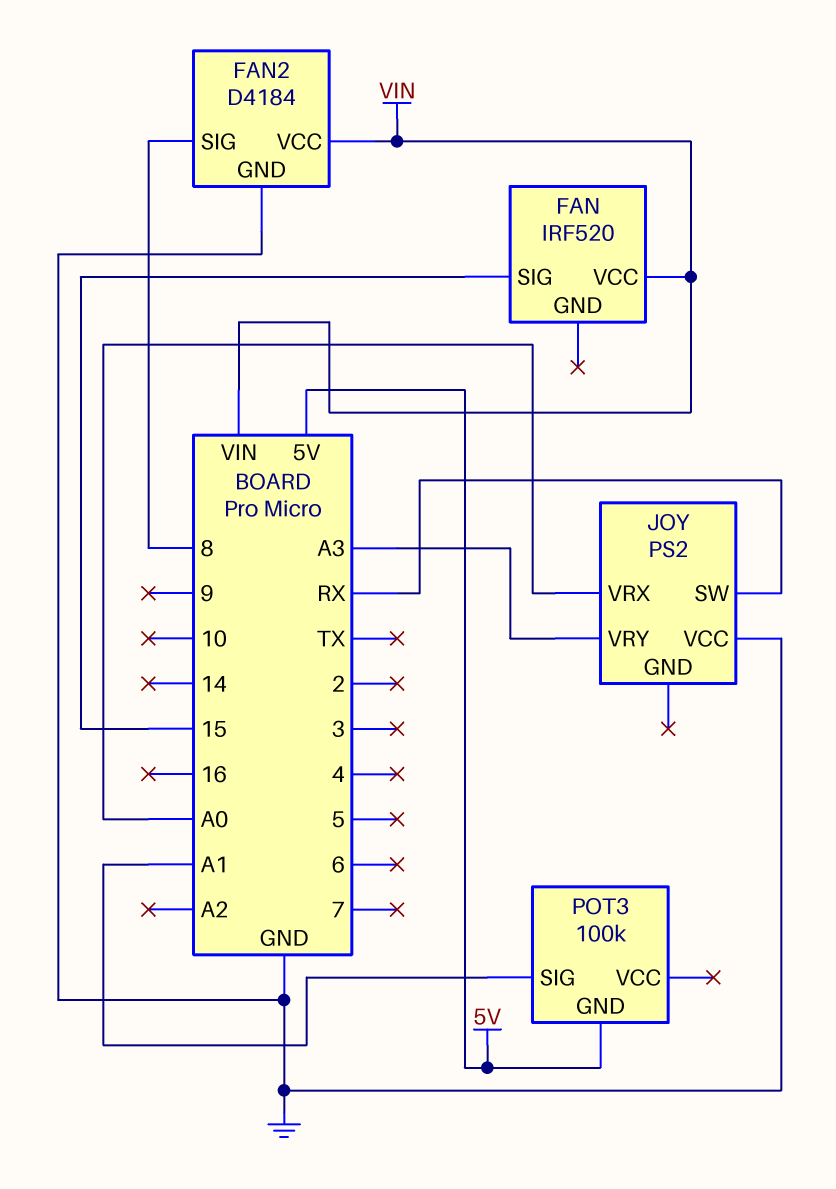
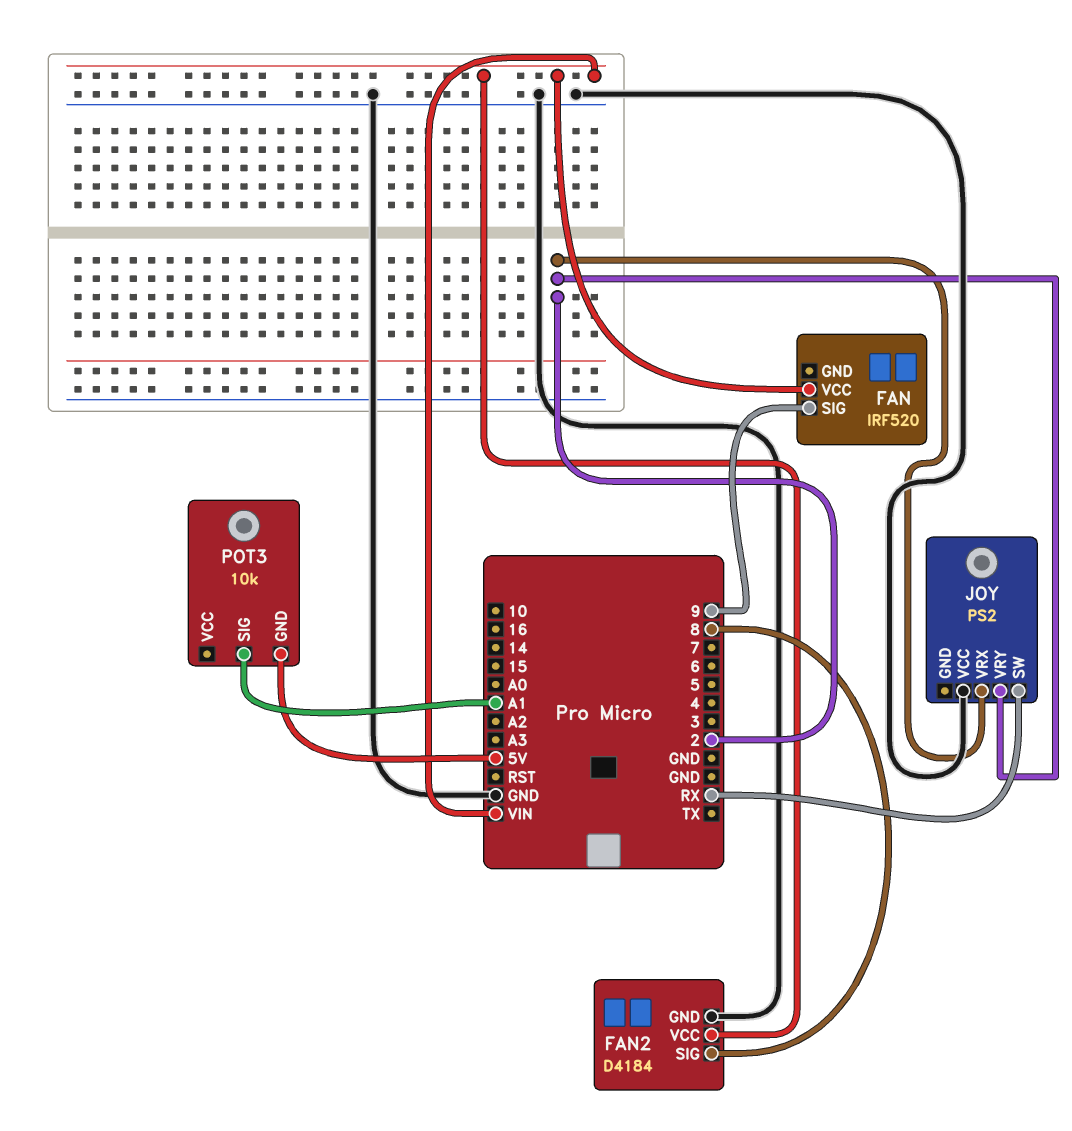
FAN pin SIG: 15 -> 9
JOY pin VRX: A0 -> 2
JOY pin VRY: A3 -> 2
POT3: 100k -> 10k

